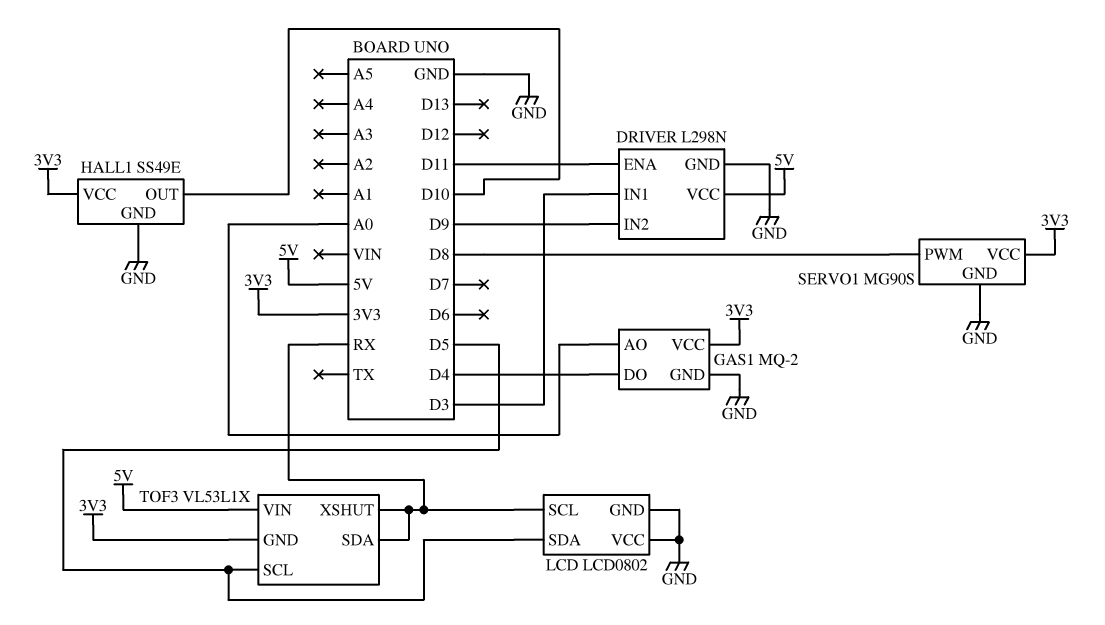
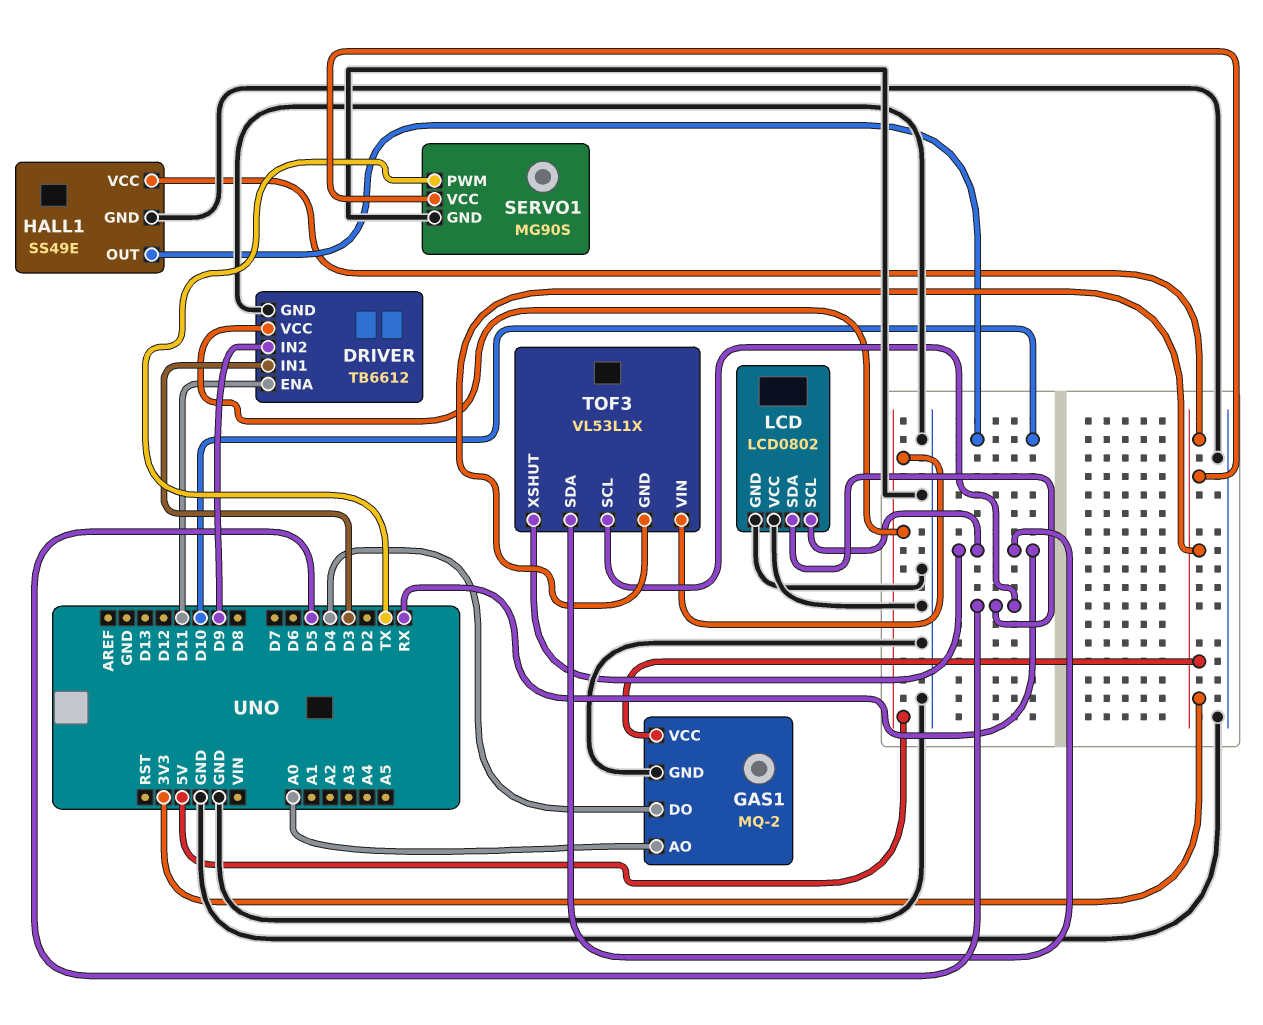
DRIVER: L298N -> TB6612
SERVO1 pin PWM: D8 -> TX

